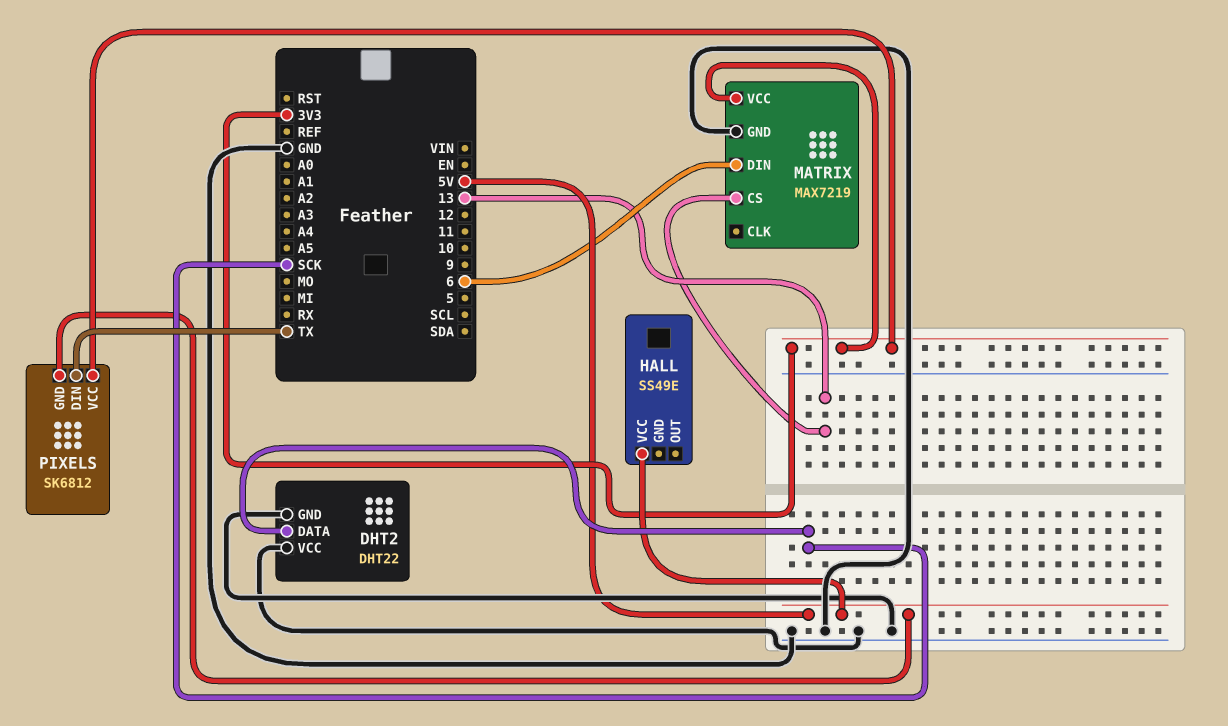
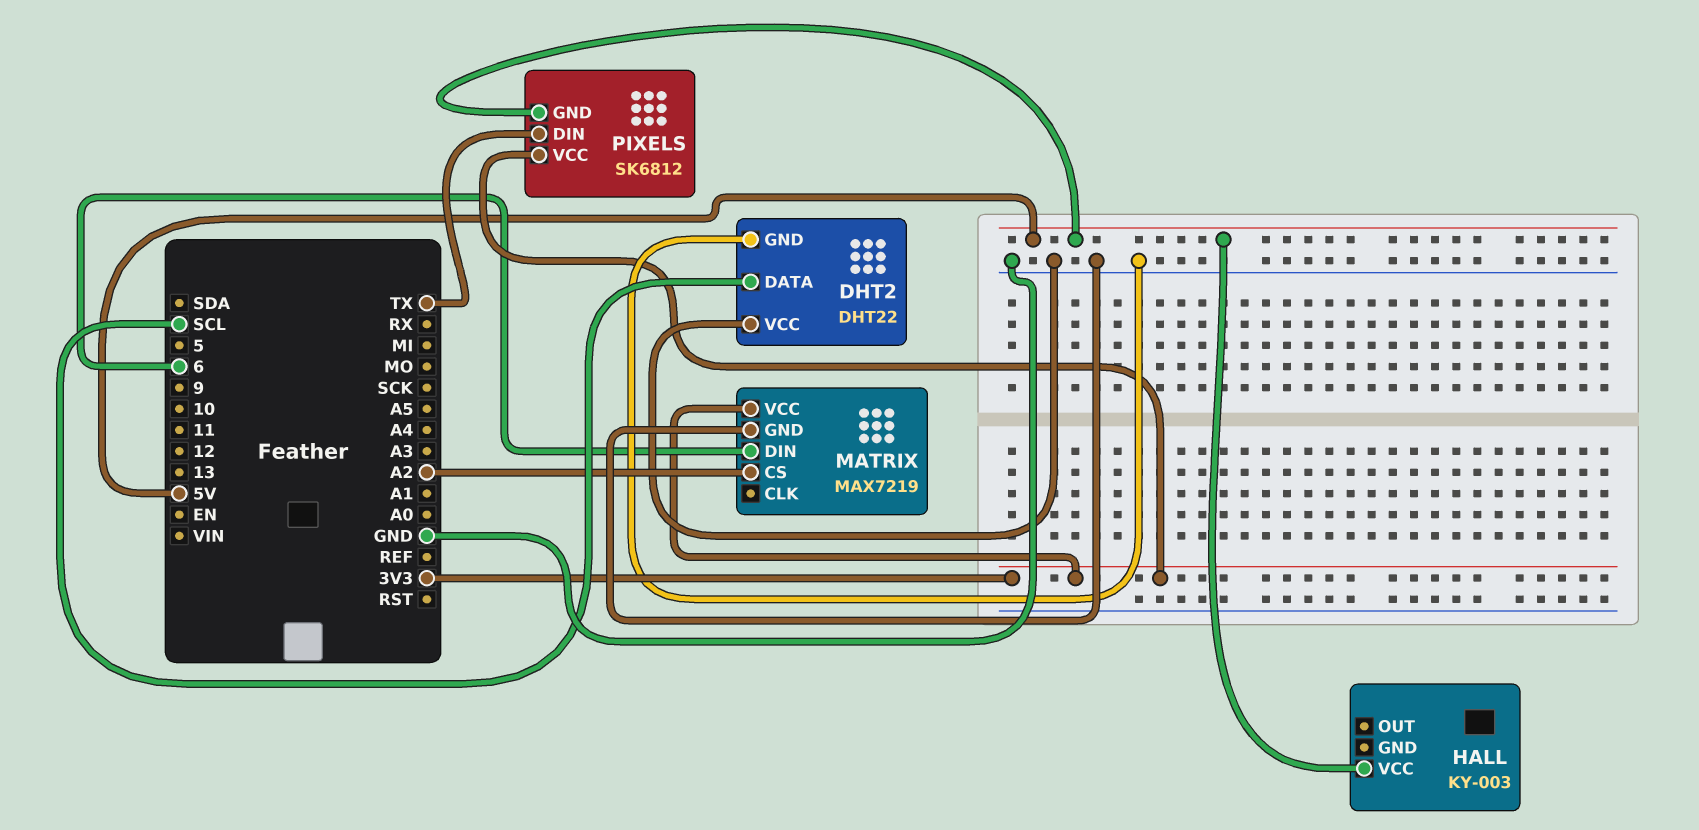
DHT2 pin DATA: SCK -> SCL
HALL: SS49E -> KY-003
MATRIX pin CS: 13 -> A2

